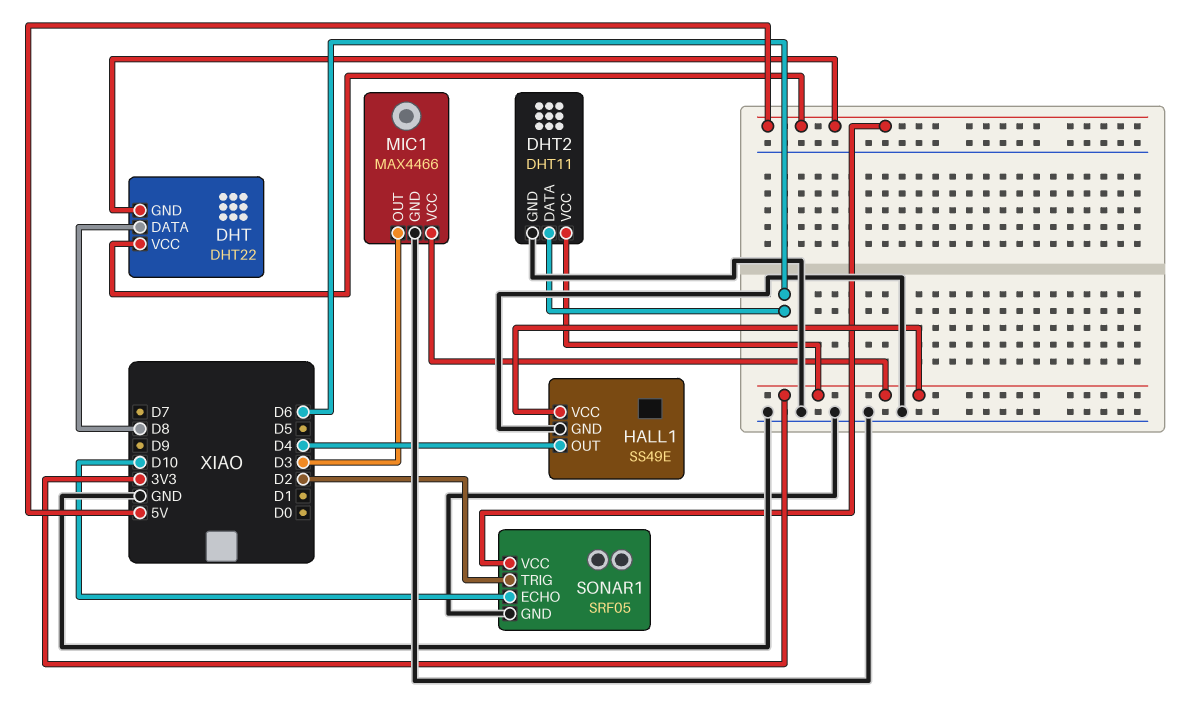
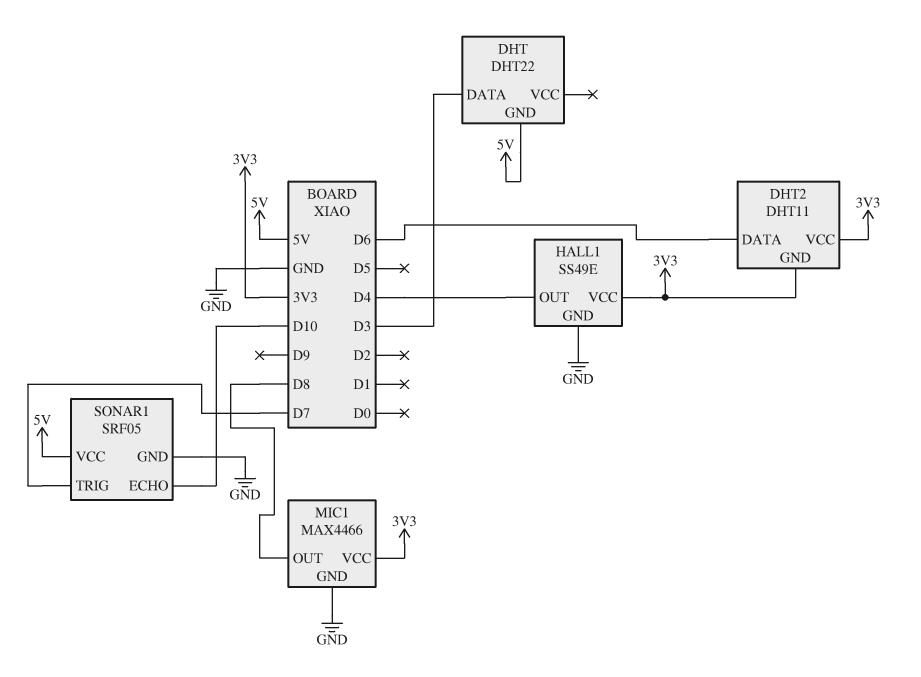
DHT pin DATA: D8 -> D3
DHT pin VCC: 5V -> none
DHT2 pin GND: GND -> 3V3
MIC1 pin OUT: D3 -> D8
SONAR1 pin TRIG: D2 -> D7

